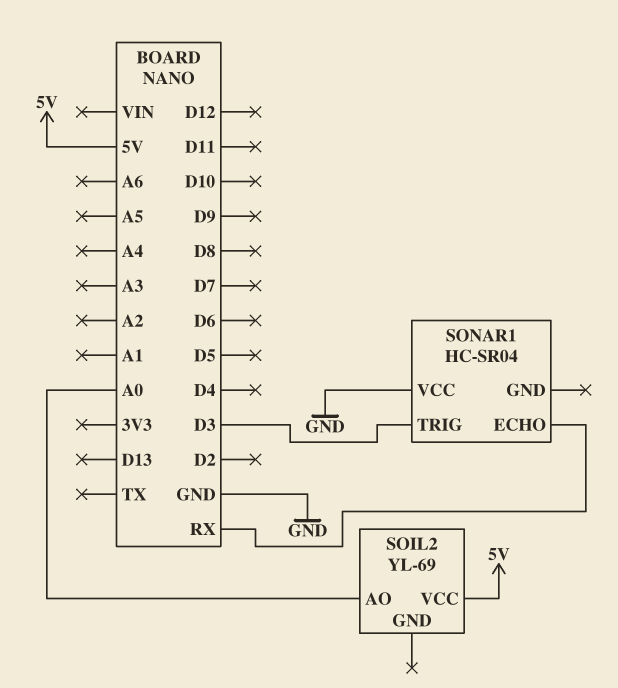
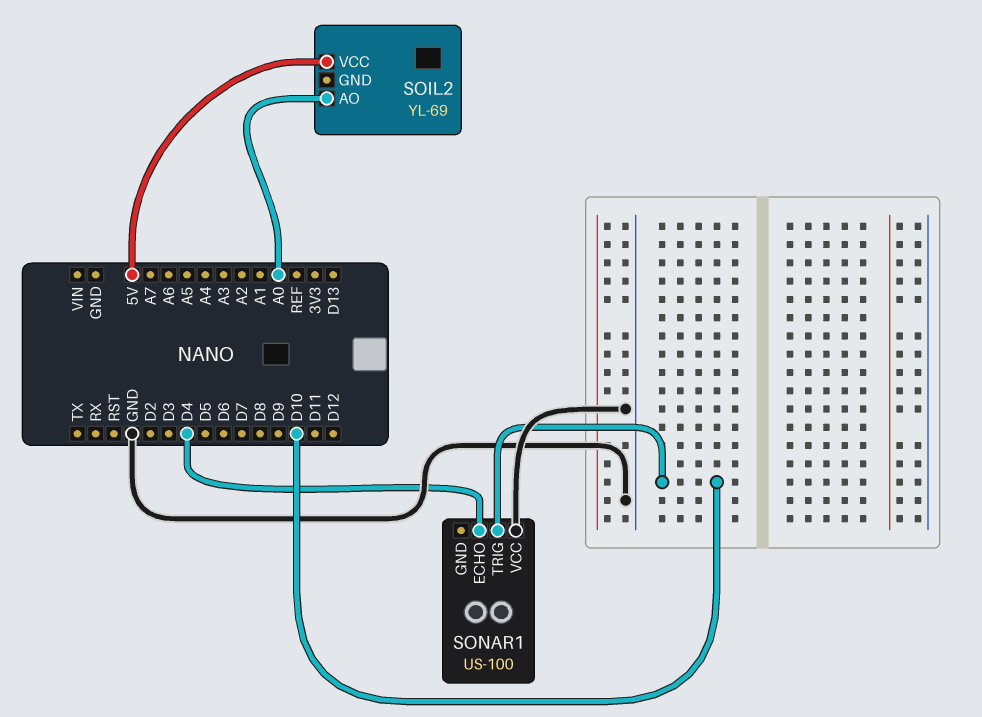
SONAR1: HC-SR04 -> US-100
SONAR1 pin ECHO: RX -> D4
SONAR1 pin TRIG: D3 -> D10

